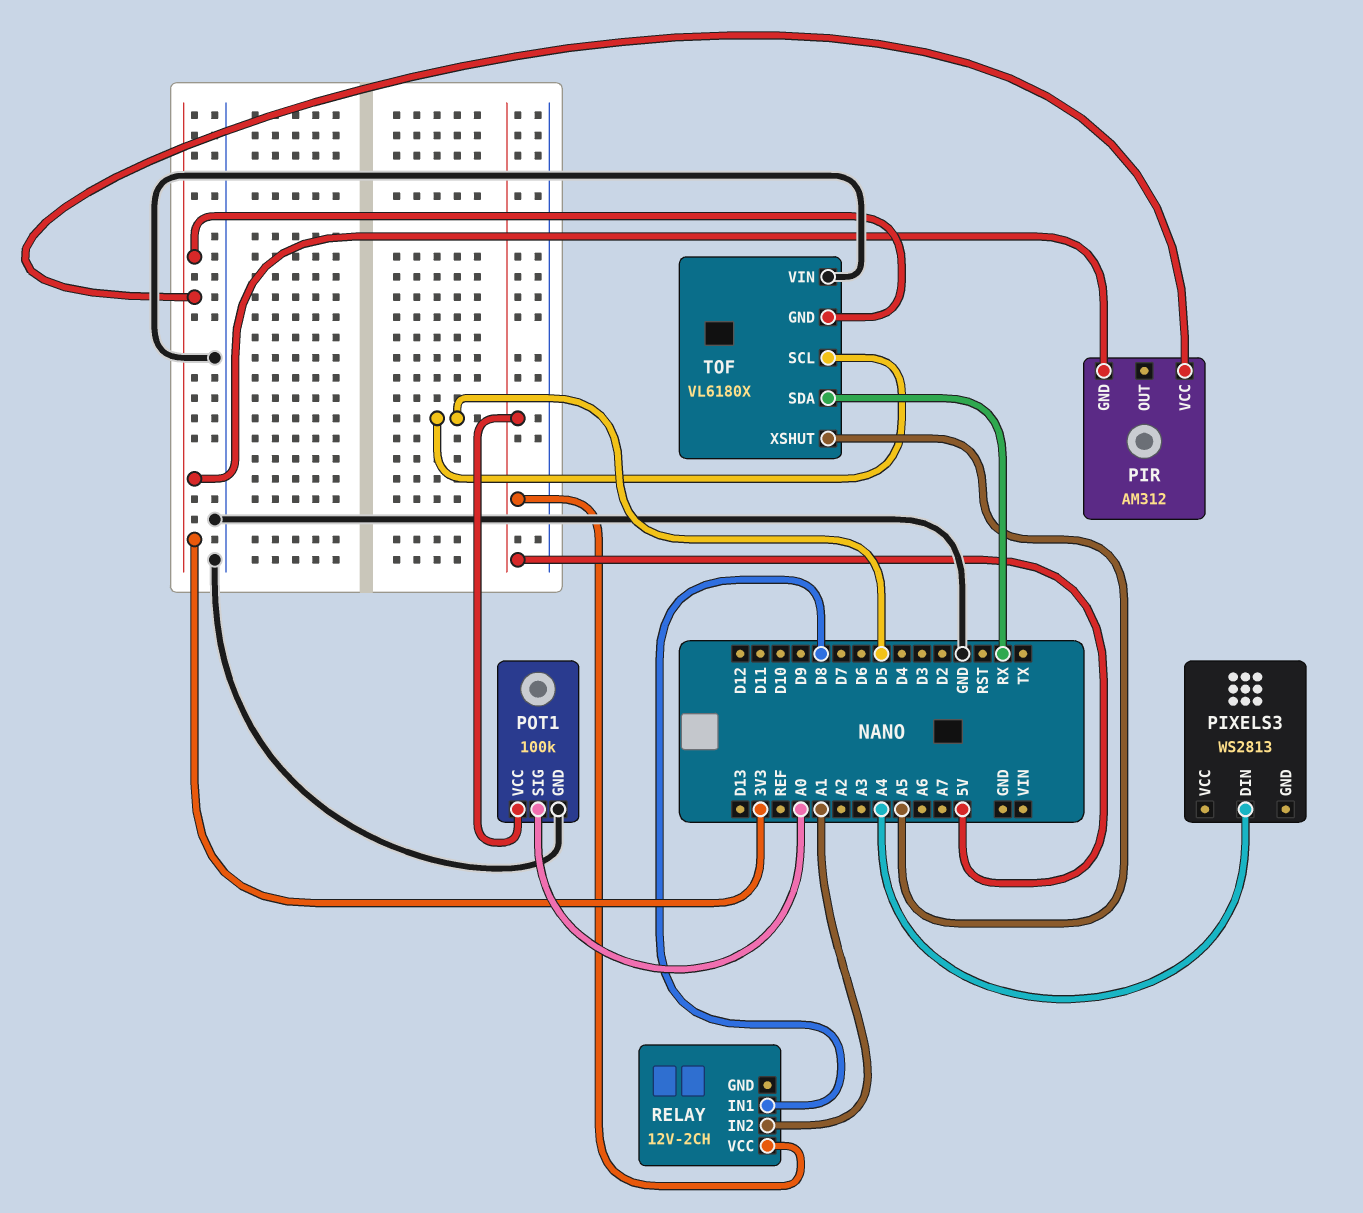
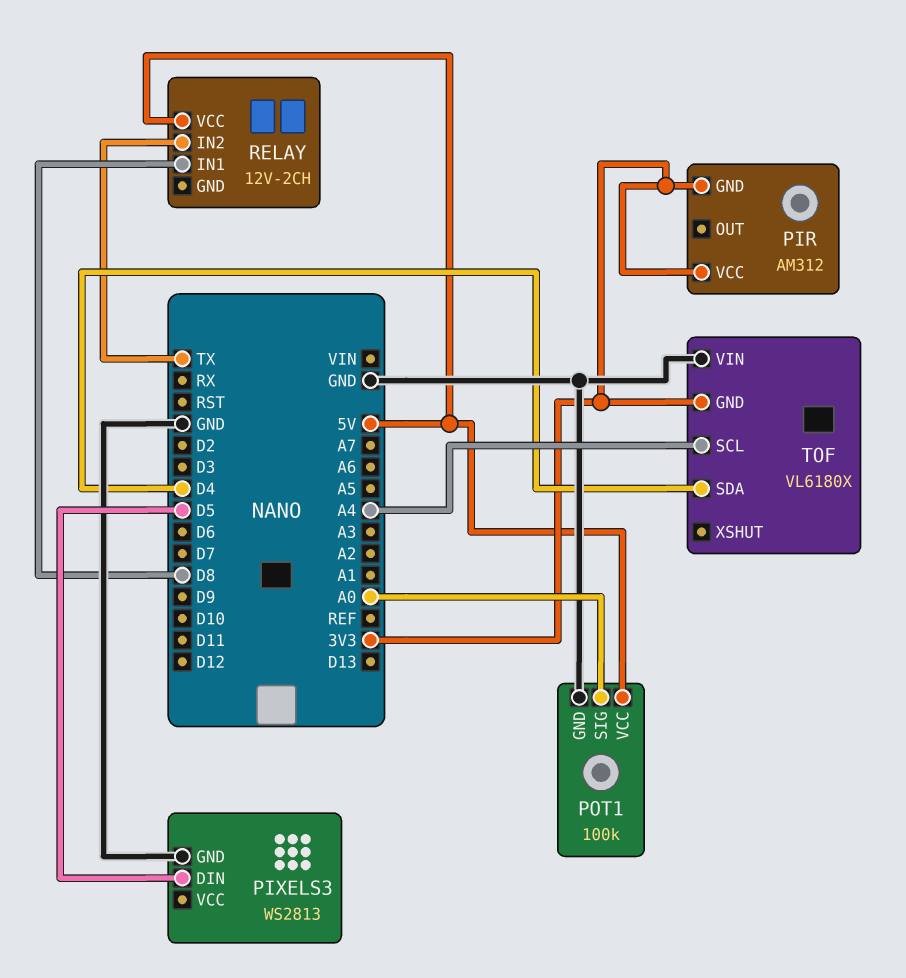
PIXELS3 pin DIN: A4 -> D5
PIXELS3 pin GND: none -> GND
RELAY pin IN2: A1 -> TX
TOF pin SCL: D5 -> A4
TOF pin SDA: RX -> D4
TOF pin XSHUT: A5 -> none

